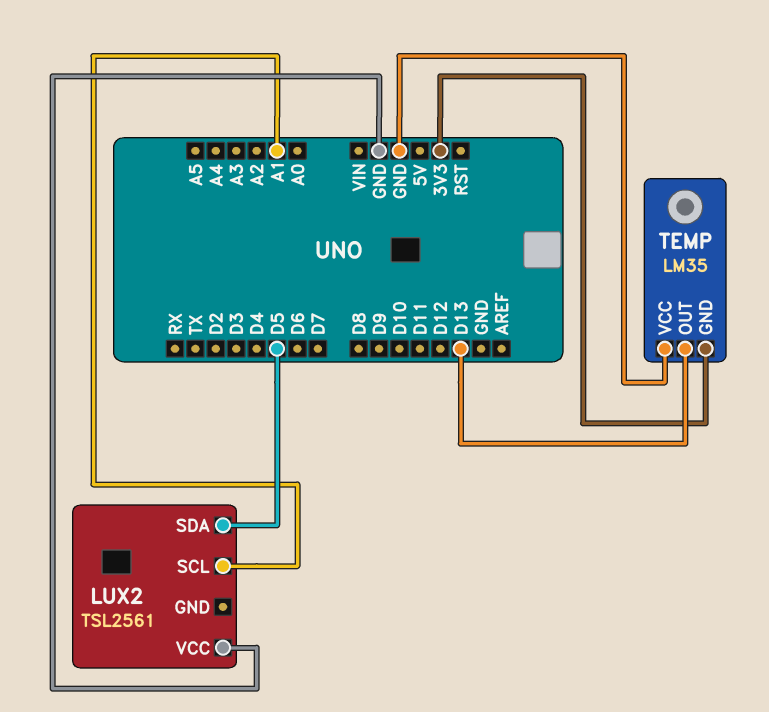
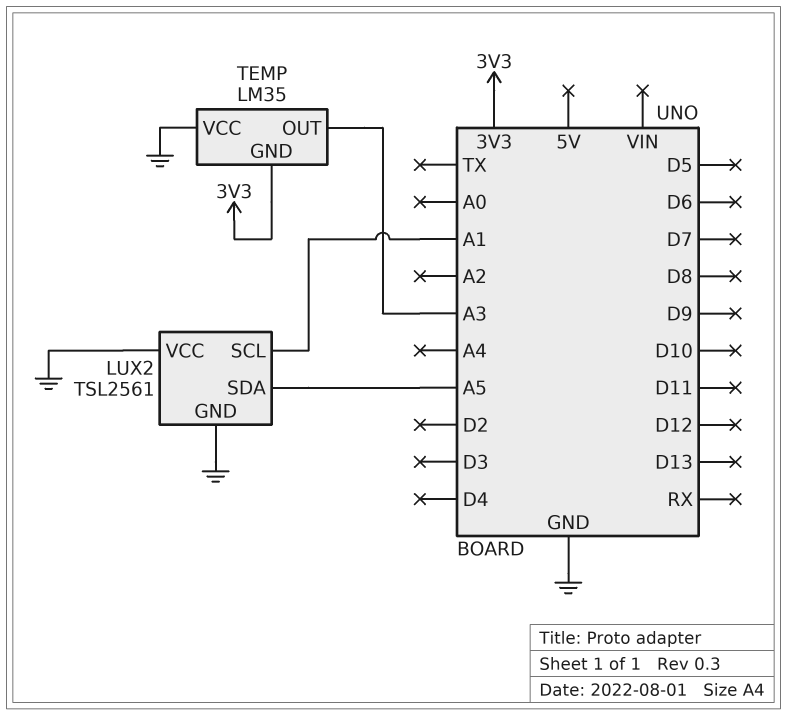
LUX2 pin GND: none -> GND
LUX2 pin SDA: D5 -> A5
TEMP pin OUT: D13 -> A3

